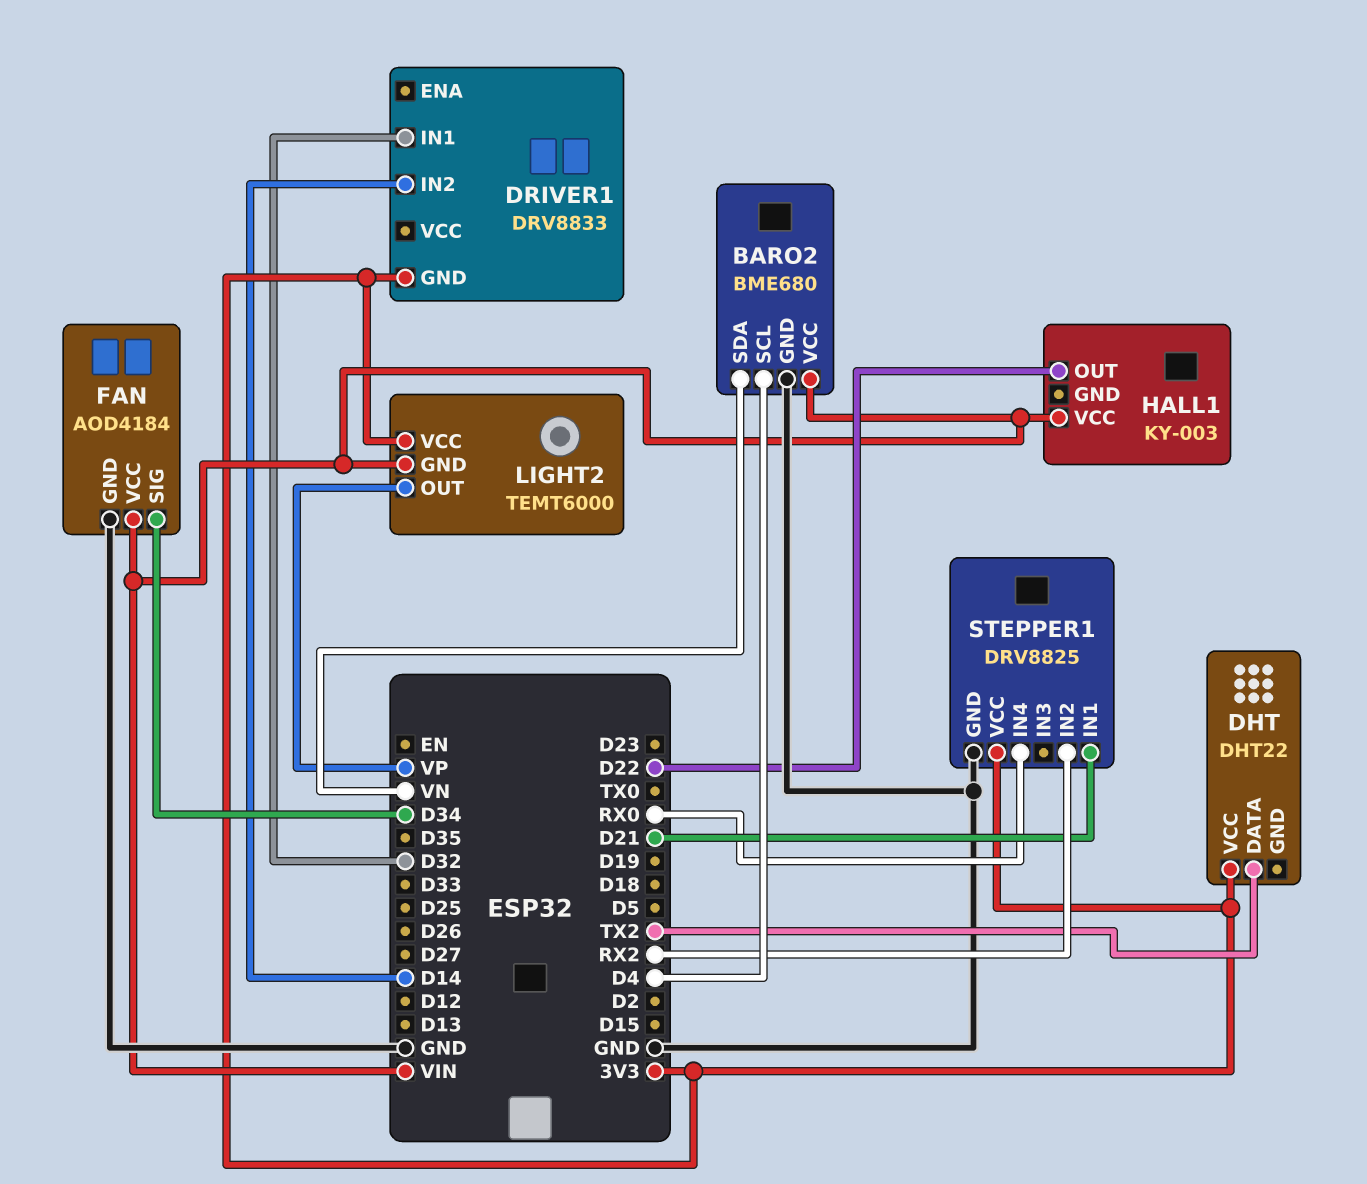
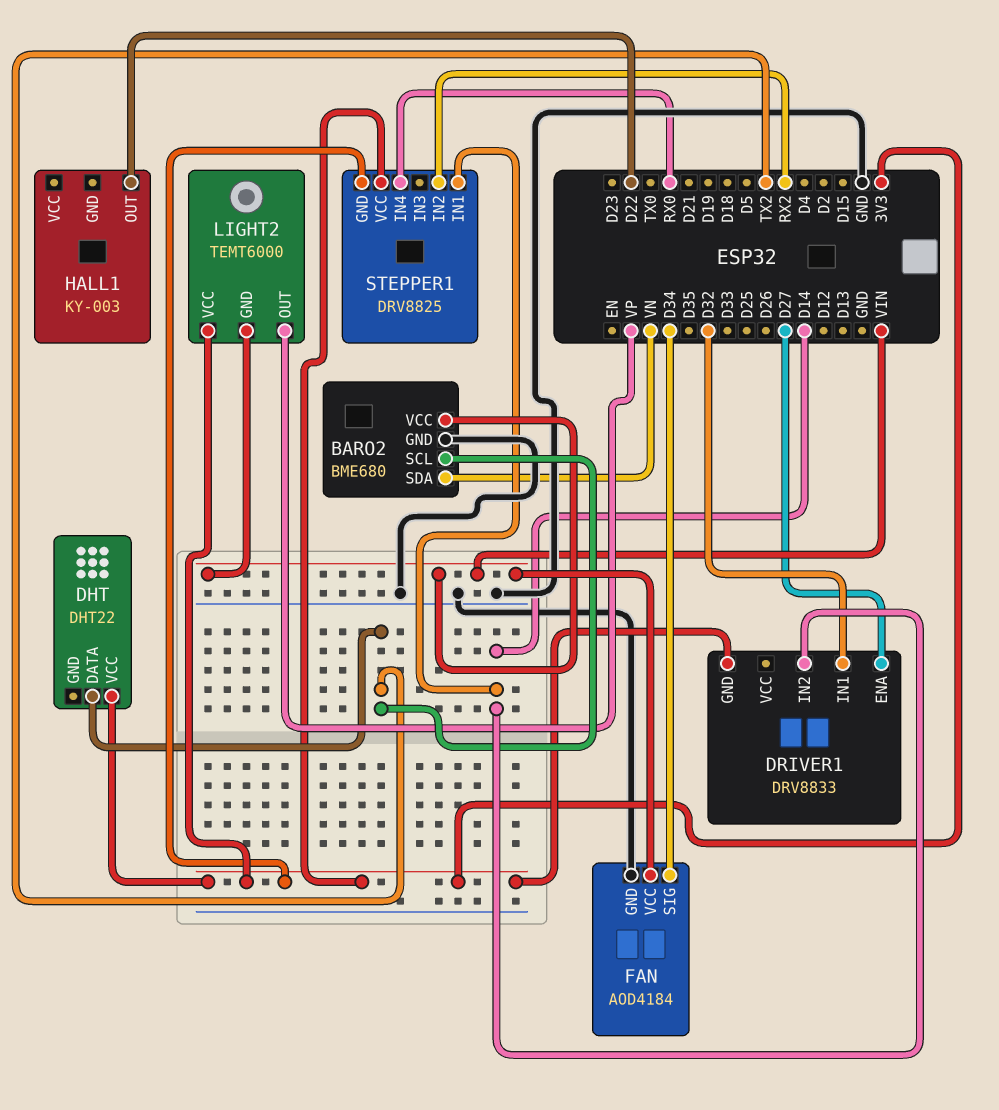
BARO2 pin SCL: D4 -> TX2
DRIVER1 pin ENA: none -> D27
HALL1 pin VCC: VIN -> none
STEPPER1 pin GND: GND -> 3V3
STEPPER1 pin IN1: D21 -> D14

